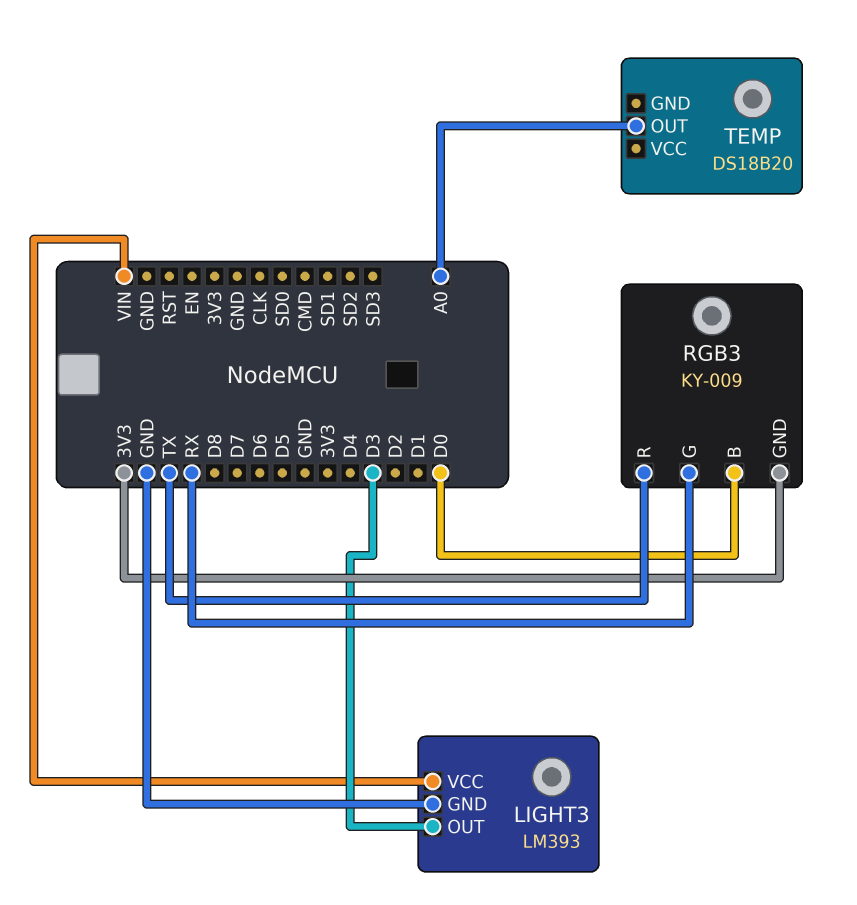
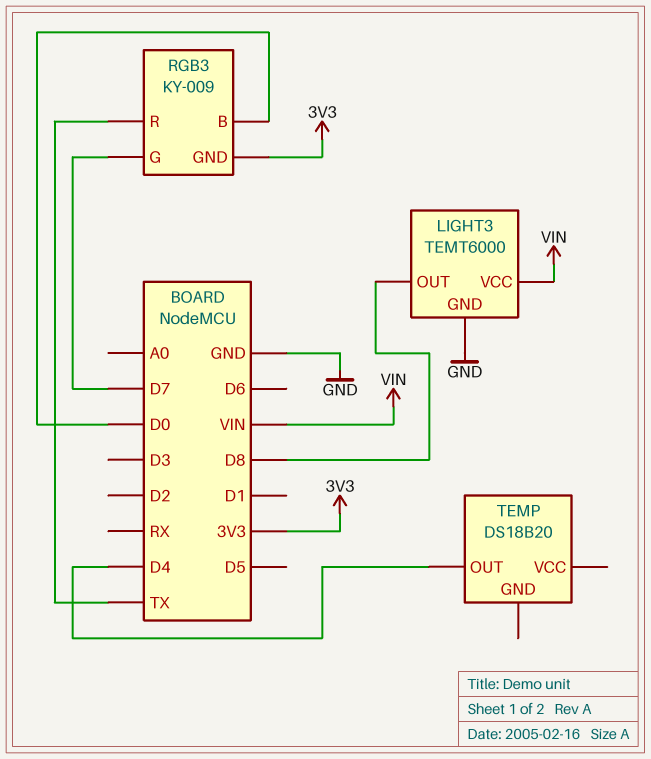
LIGHT3: LM393 -> TEMT6000
LIGHT3 pin OUT: D3 -> D8
RGB3 pin G: RX -> D7
TEMP pin OUT: A0 -> D4

